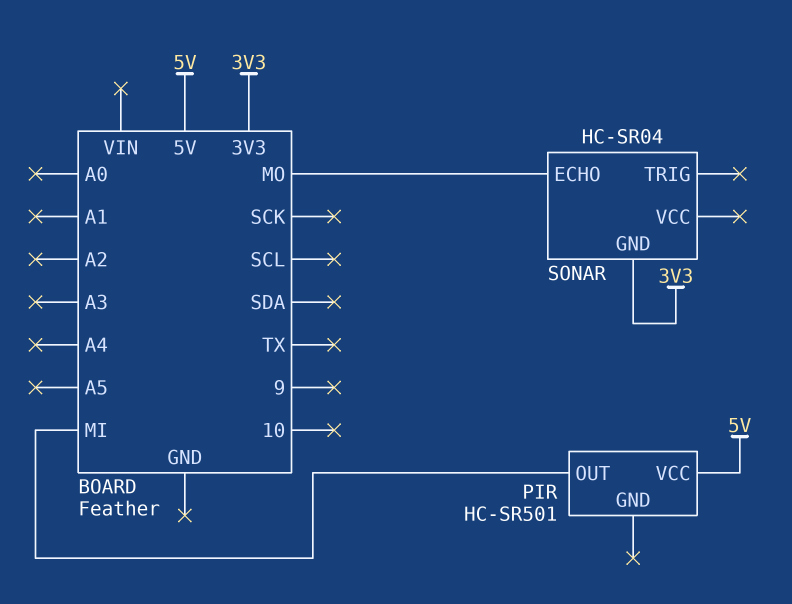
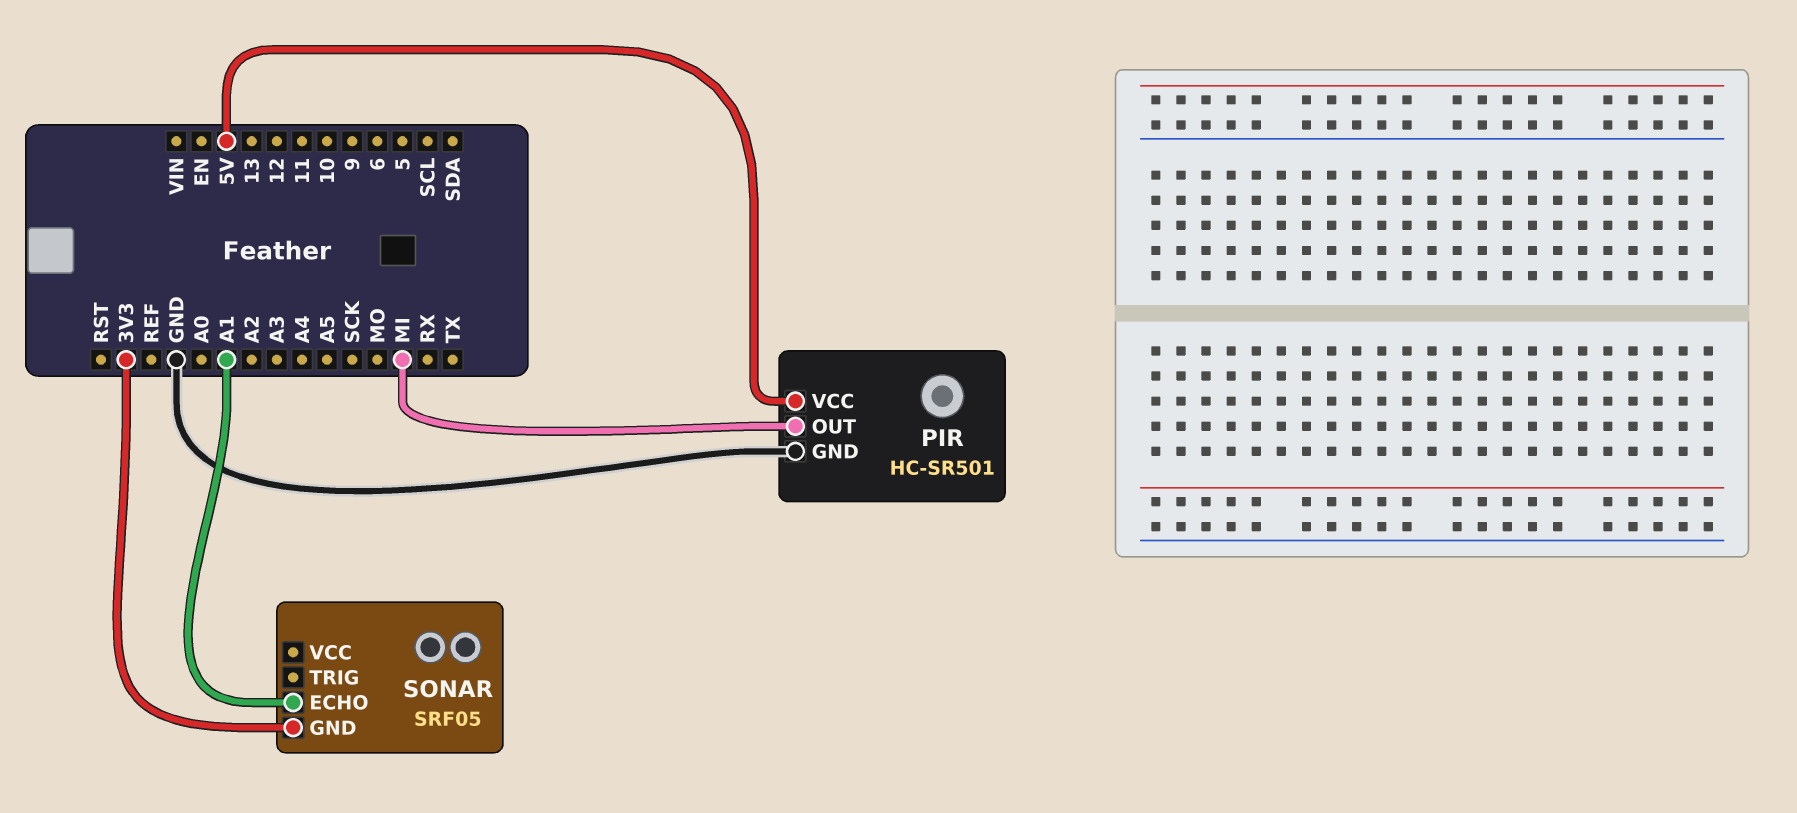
PIR pin GND: none -> GND
SONAR: HC-SR04 -> SRF05
SONAR pin ECHO: MO -> A1

